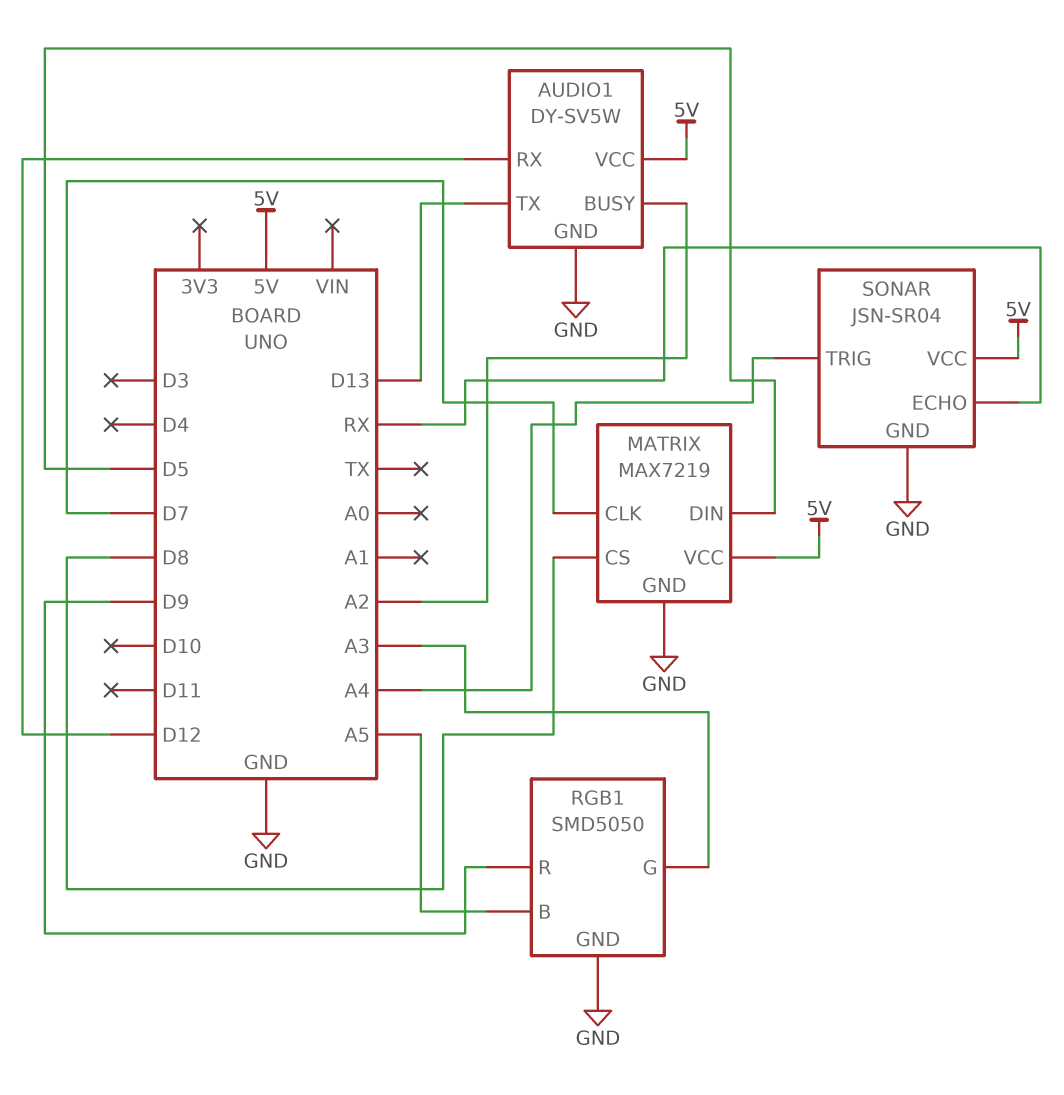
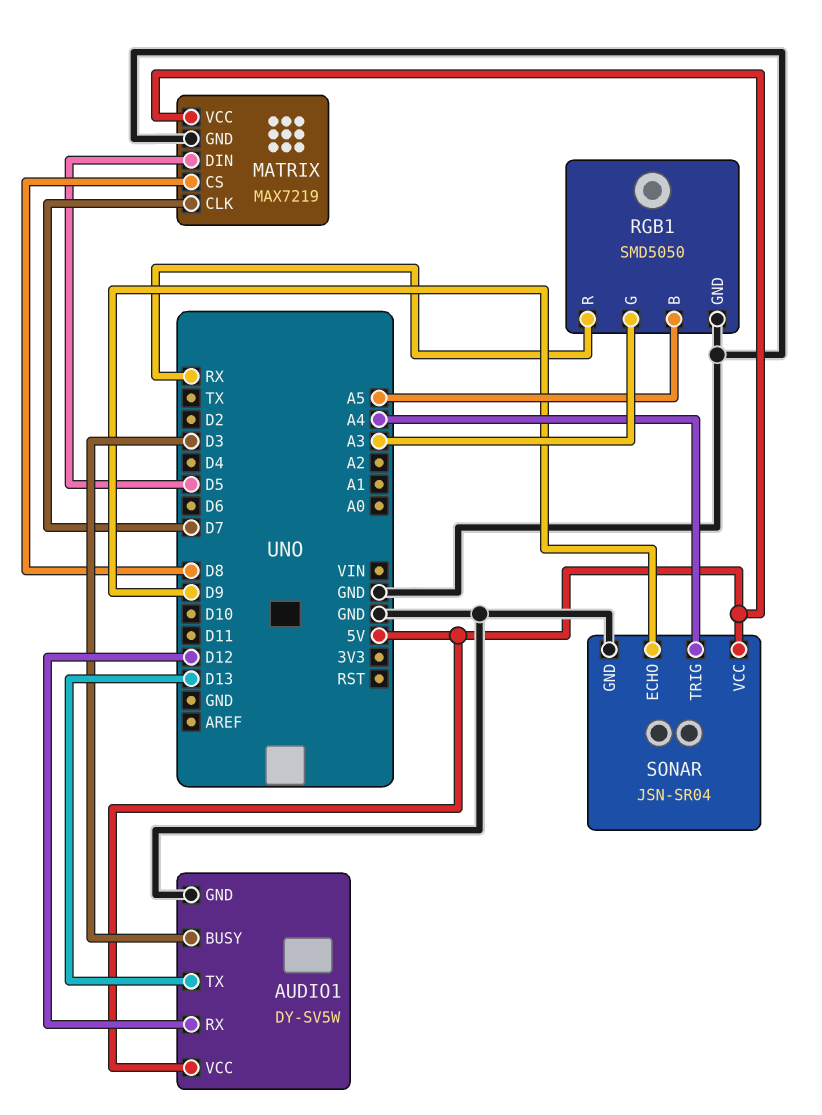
AUDIO1 pin BUSY: A2 -> D3
RGB1 pin R: D9 -> RX
SONAR pin ECHO: RX -> D9

